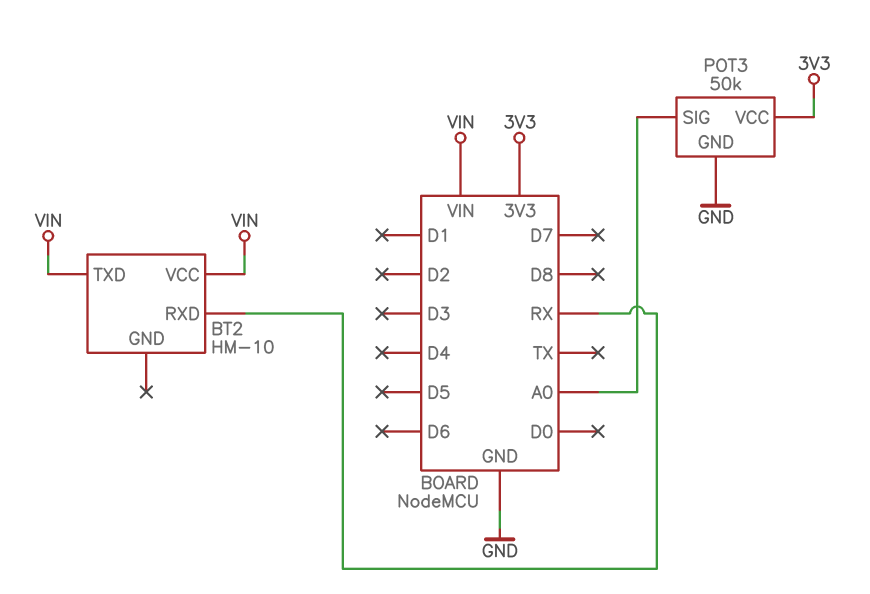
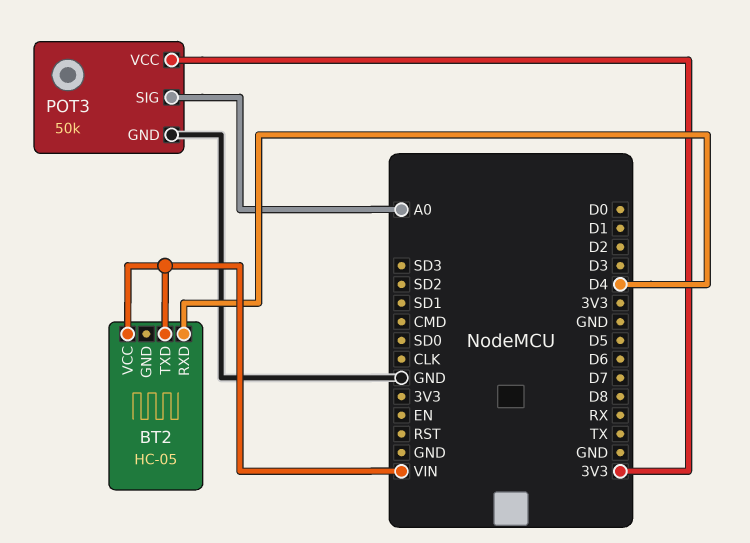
BT2: HM-10 -> HC-05
BT2 pin RXD: RX -> D4

